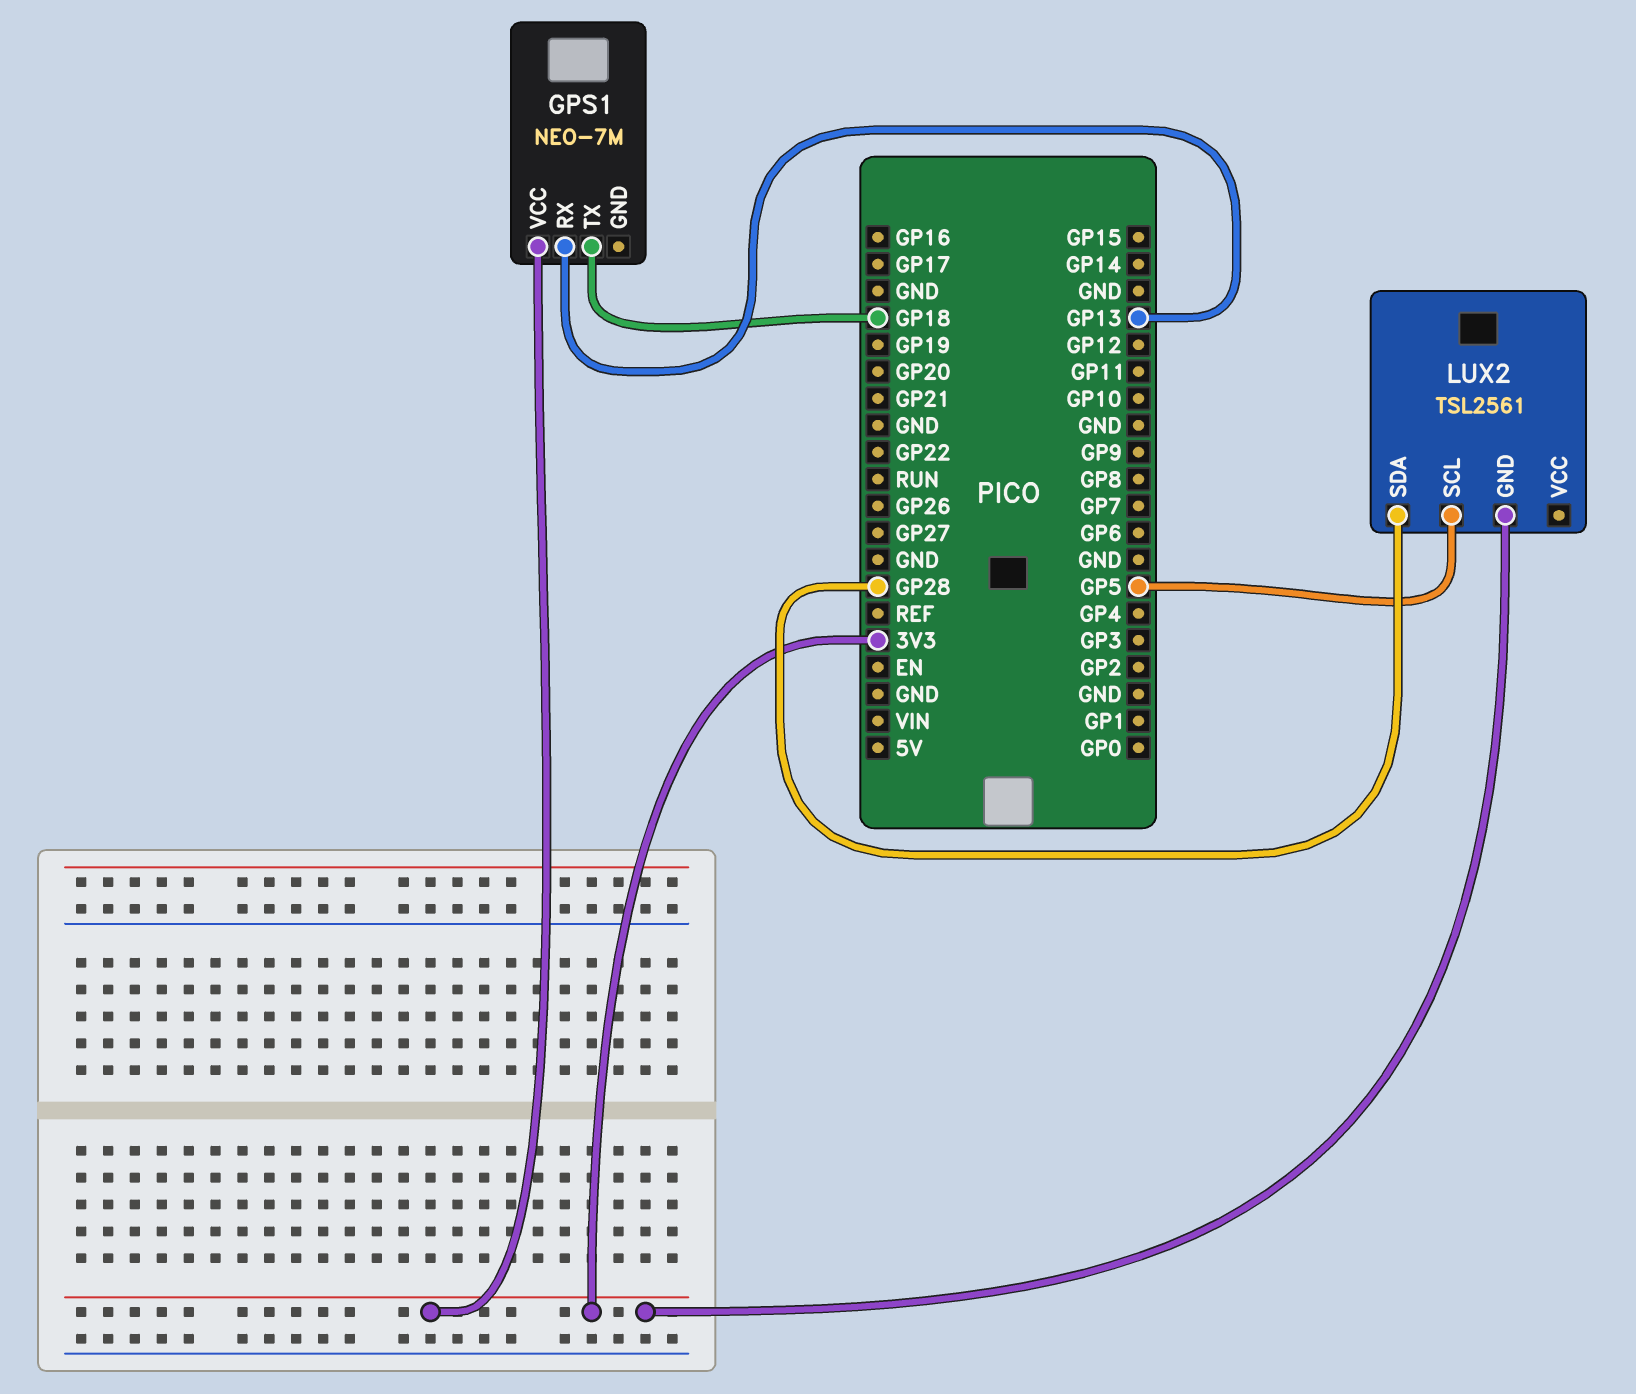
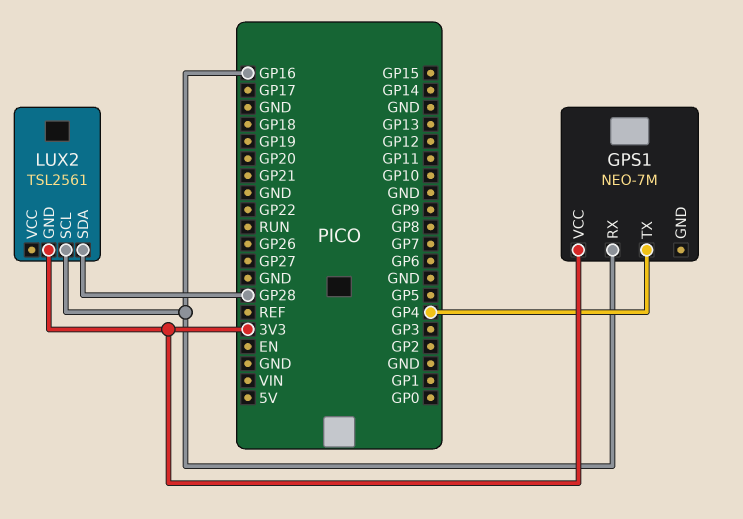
GPS1 pin RX: GP13 -> GP16
GPS1 pin TX: GP18 -> GP4
LUX2 pin SCL: GP5 -> GP16

